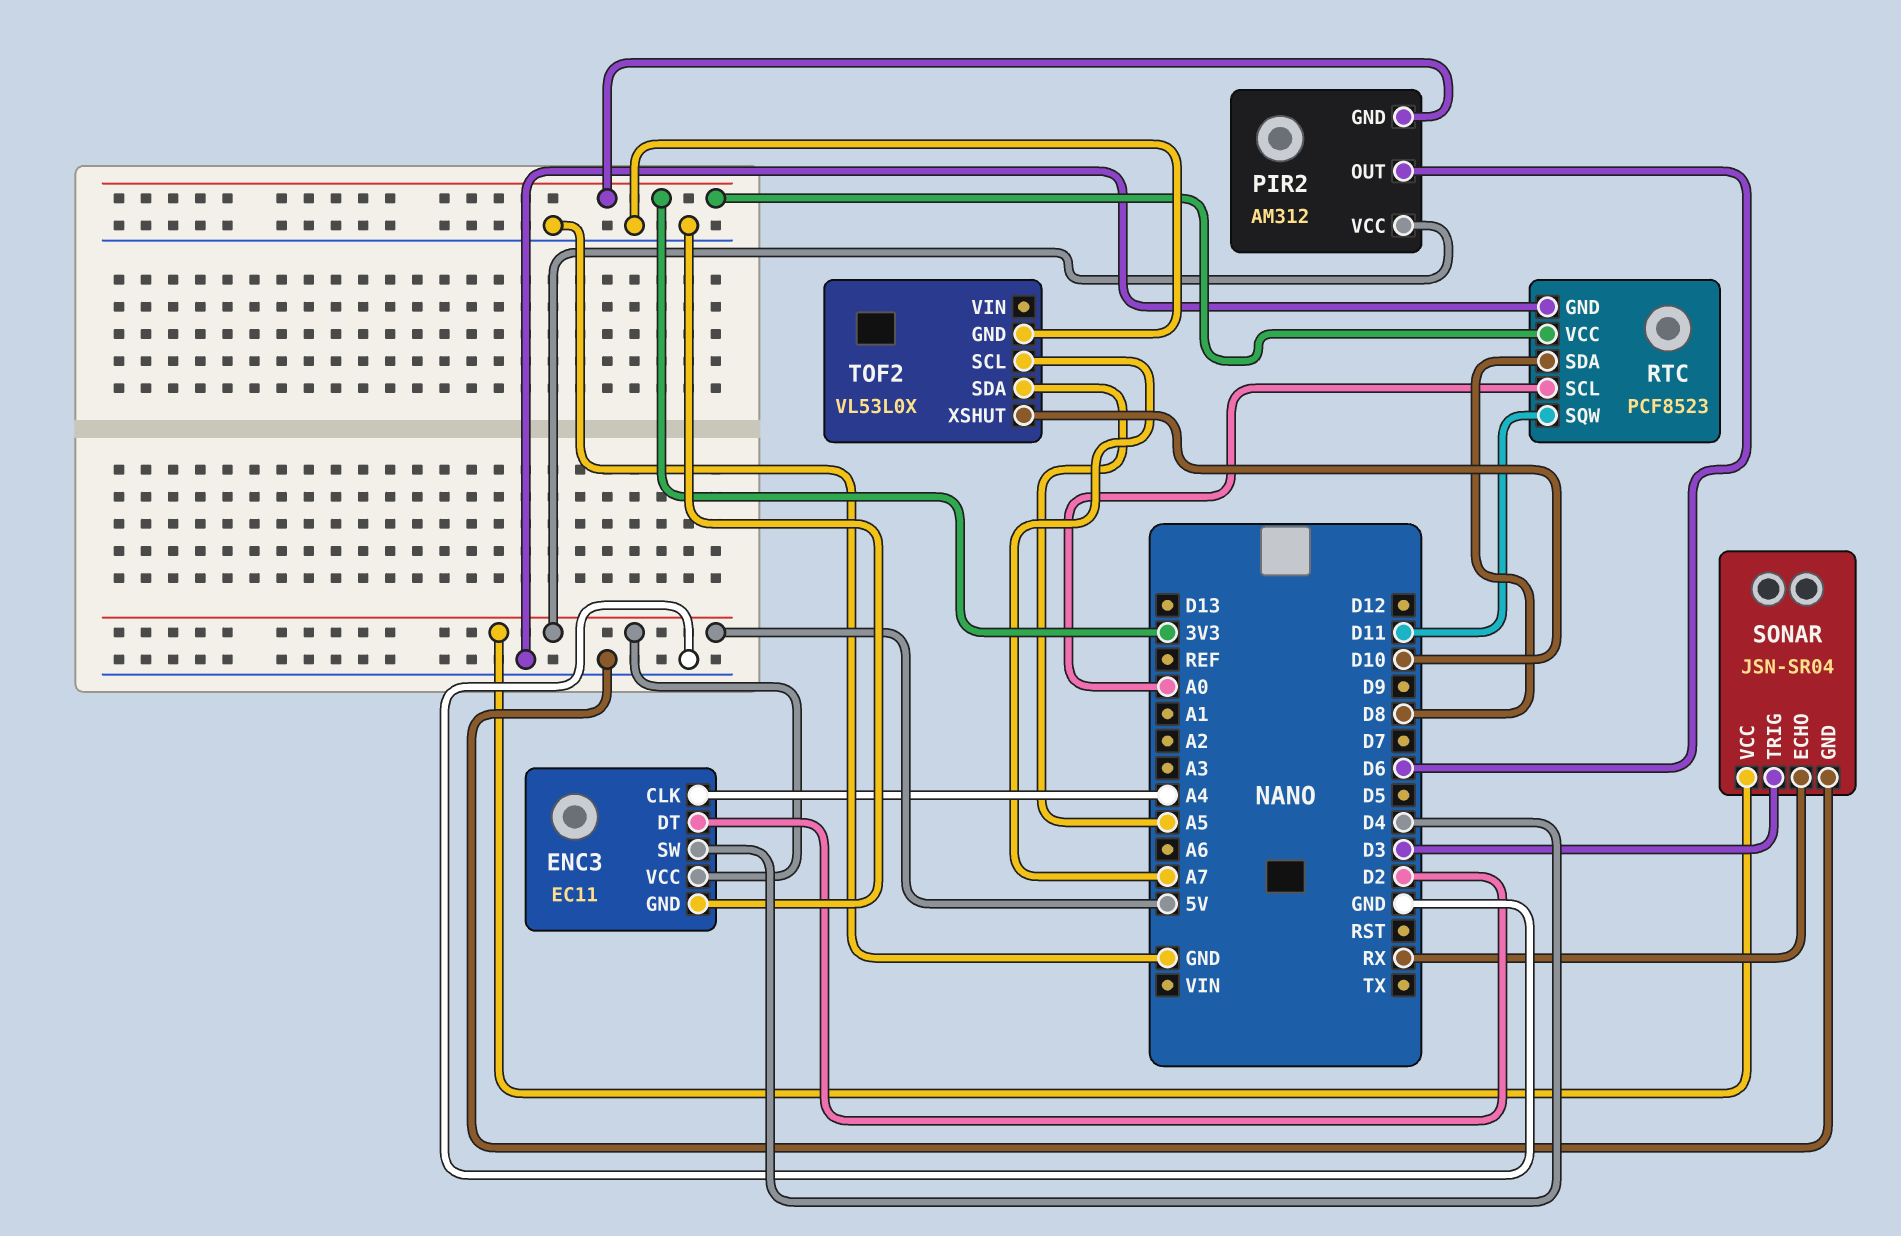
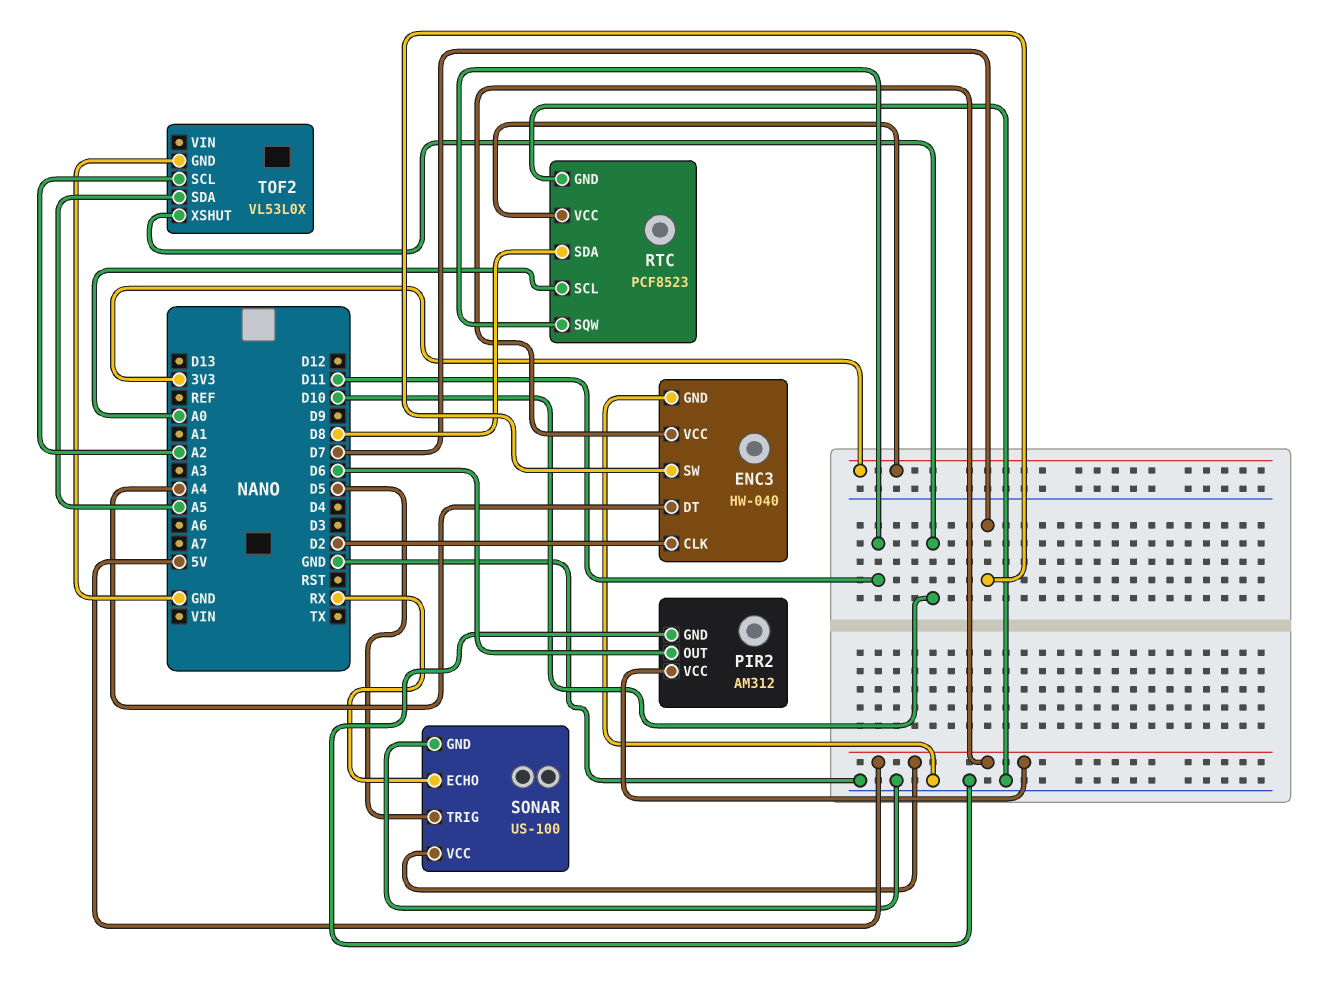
ENC3: EC11 -> HW-040
ENC3 pin CLK: A4 -> D2
ENC3 pin DT: D2 -> A4
ENC3 pin SW: D4 -> D7
PIR2 pin GND: 3V3 -> GND
SONAR: JSN-SR04 -> US-100
SONAR pin TRIG: D3 -> D5
TOF2 pin SCL: A7 -> A2

